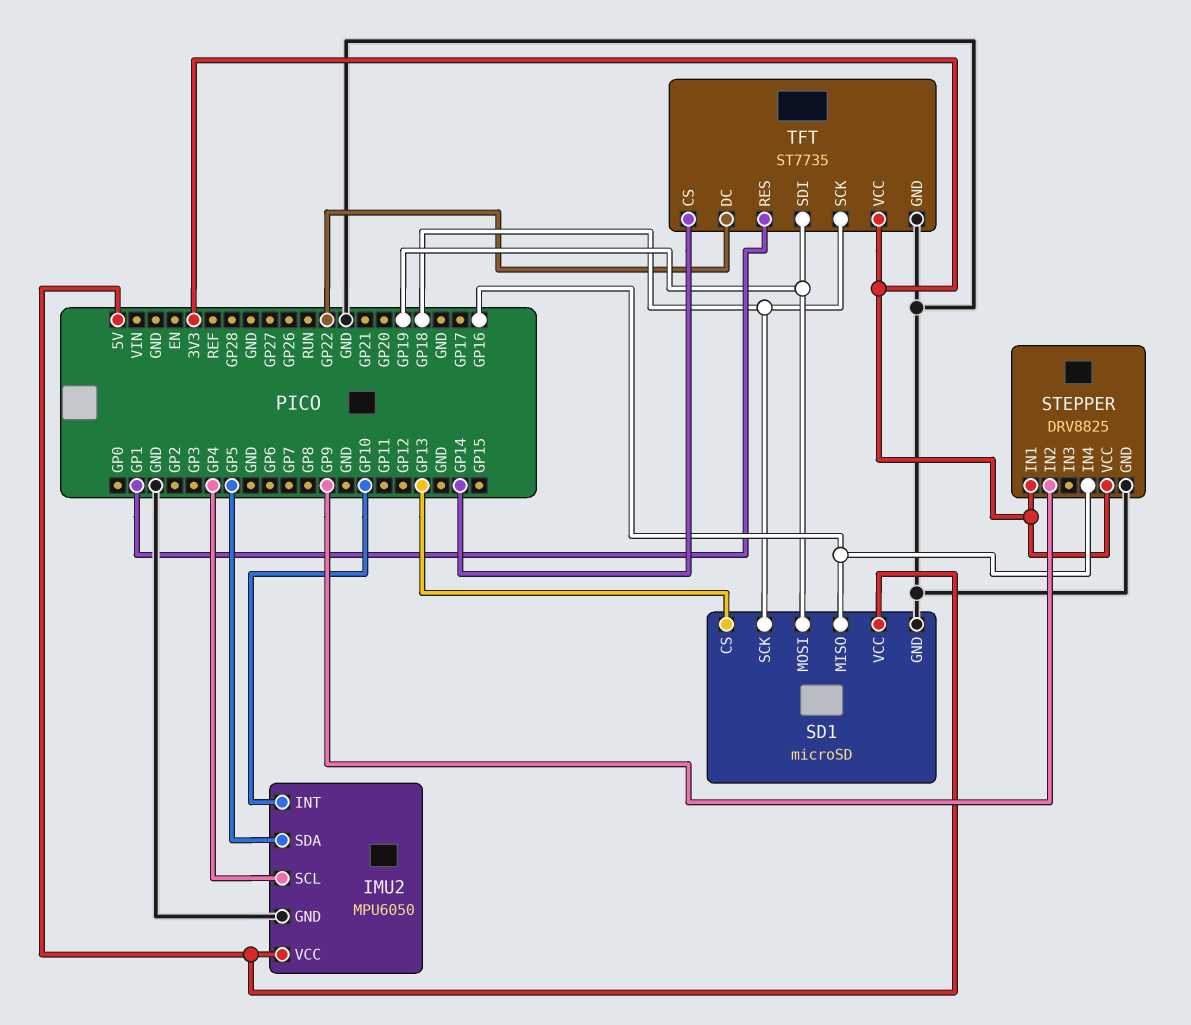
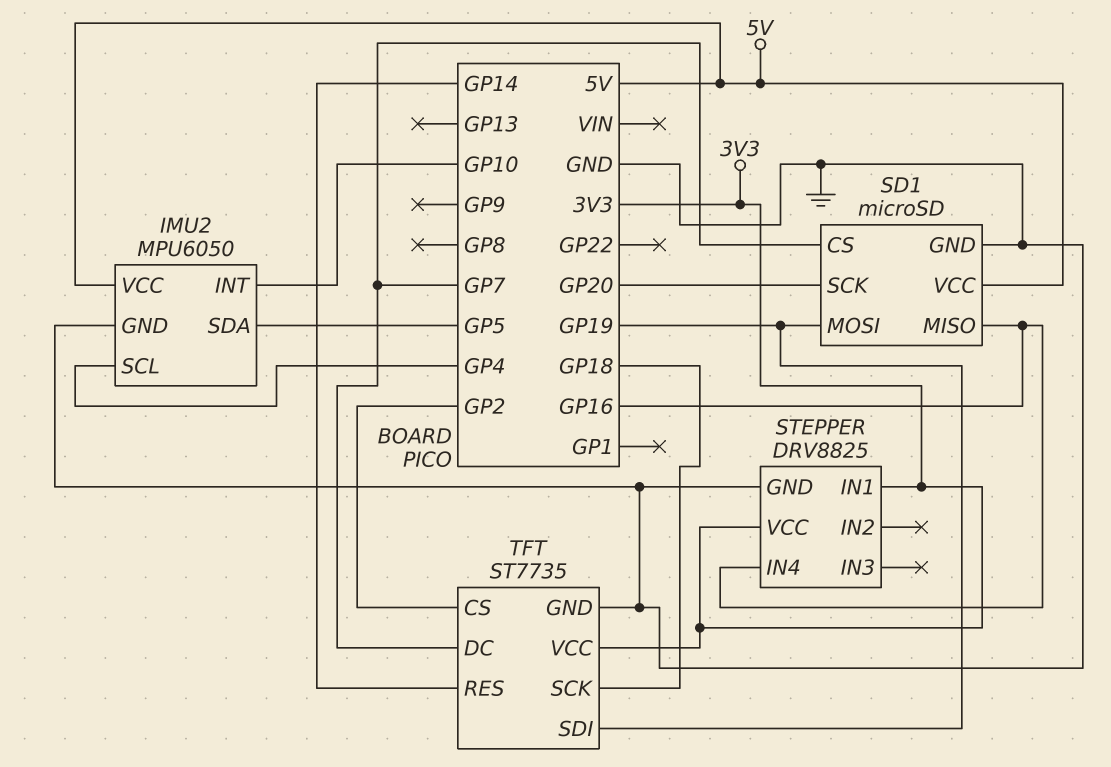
SD1 pin CS: GP13 -> GP7
SD1 pin SCK: GP18 -> GP20
STEPPER pin IN2: GP9 -> none
TFT pin CS: GP14 -> GP2
TFT pin DC: GP22 -> GP7
TFT pin RES: GP1 -> GP14

